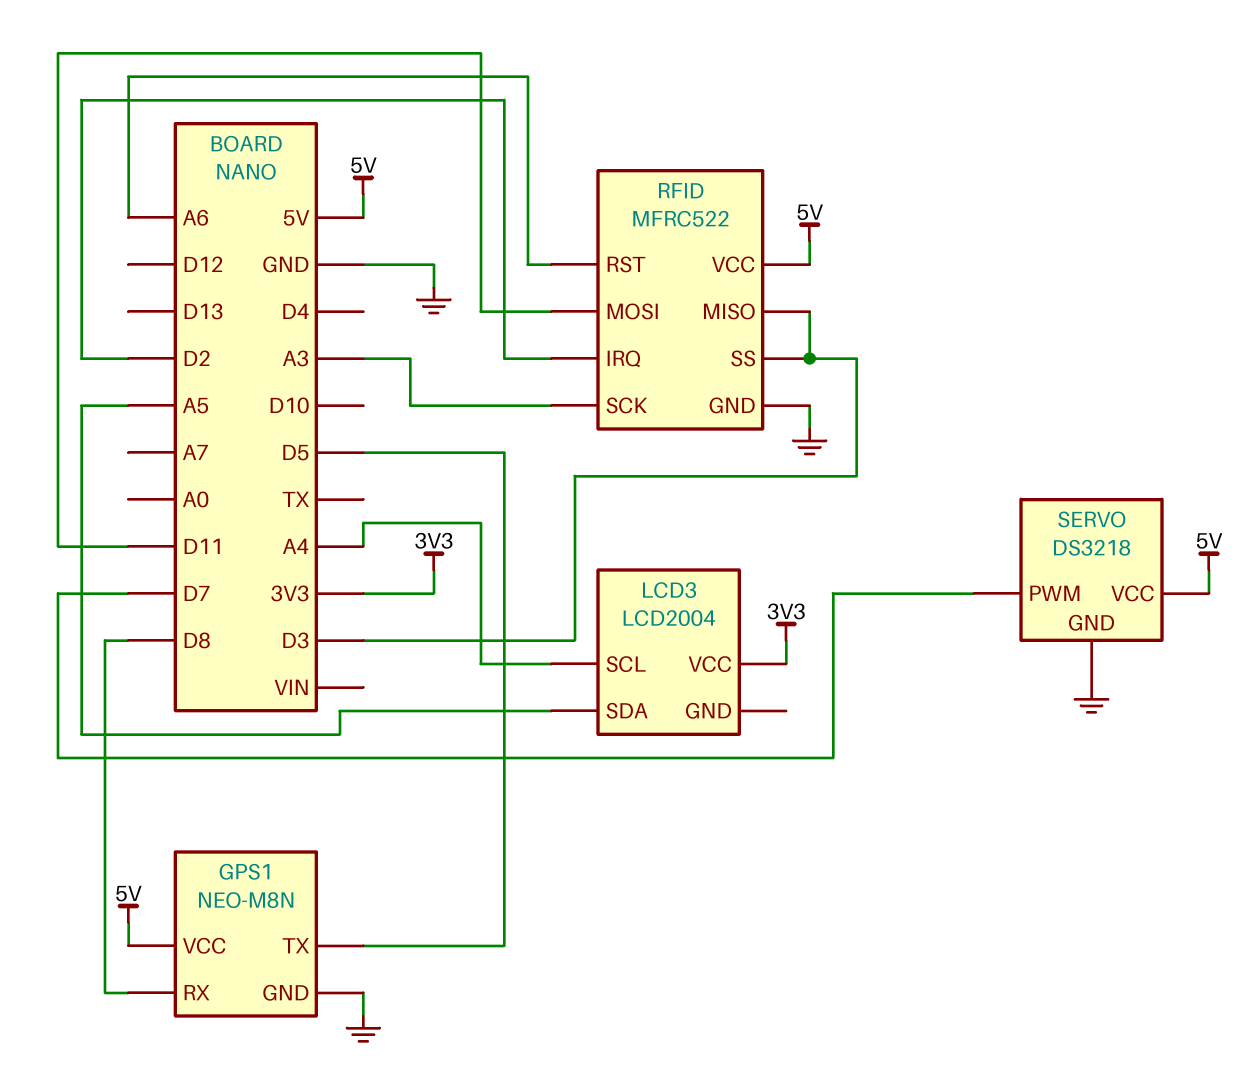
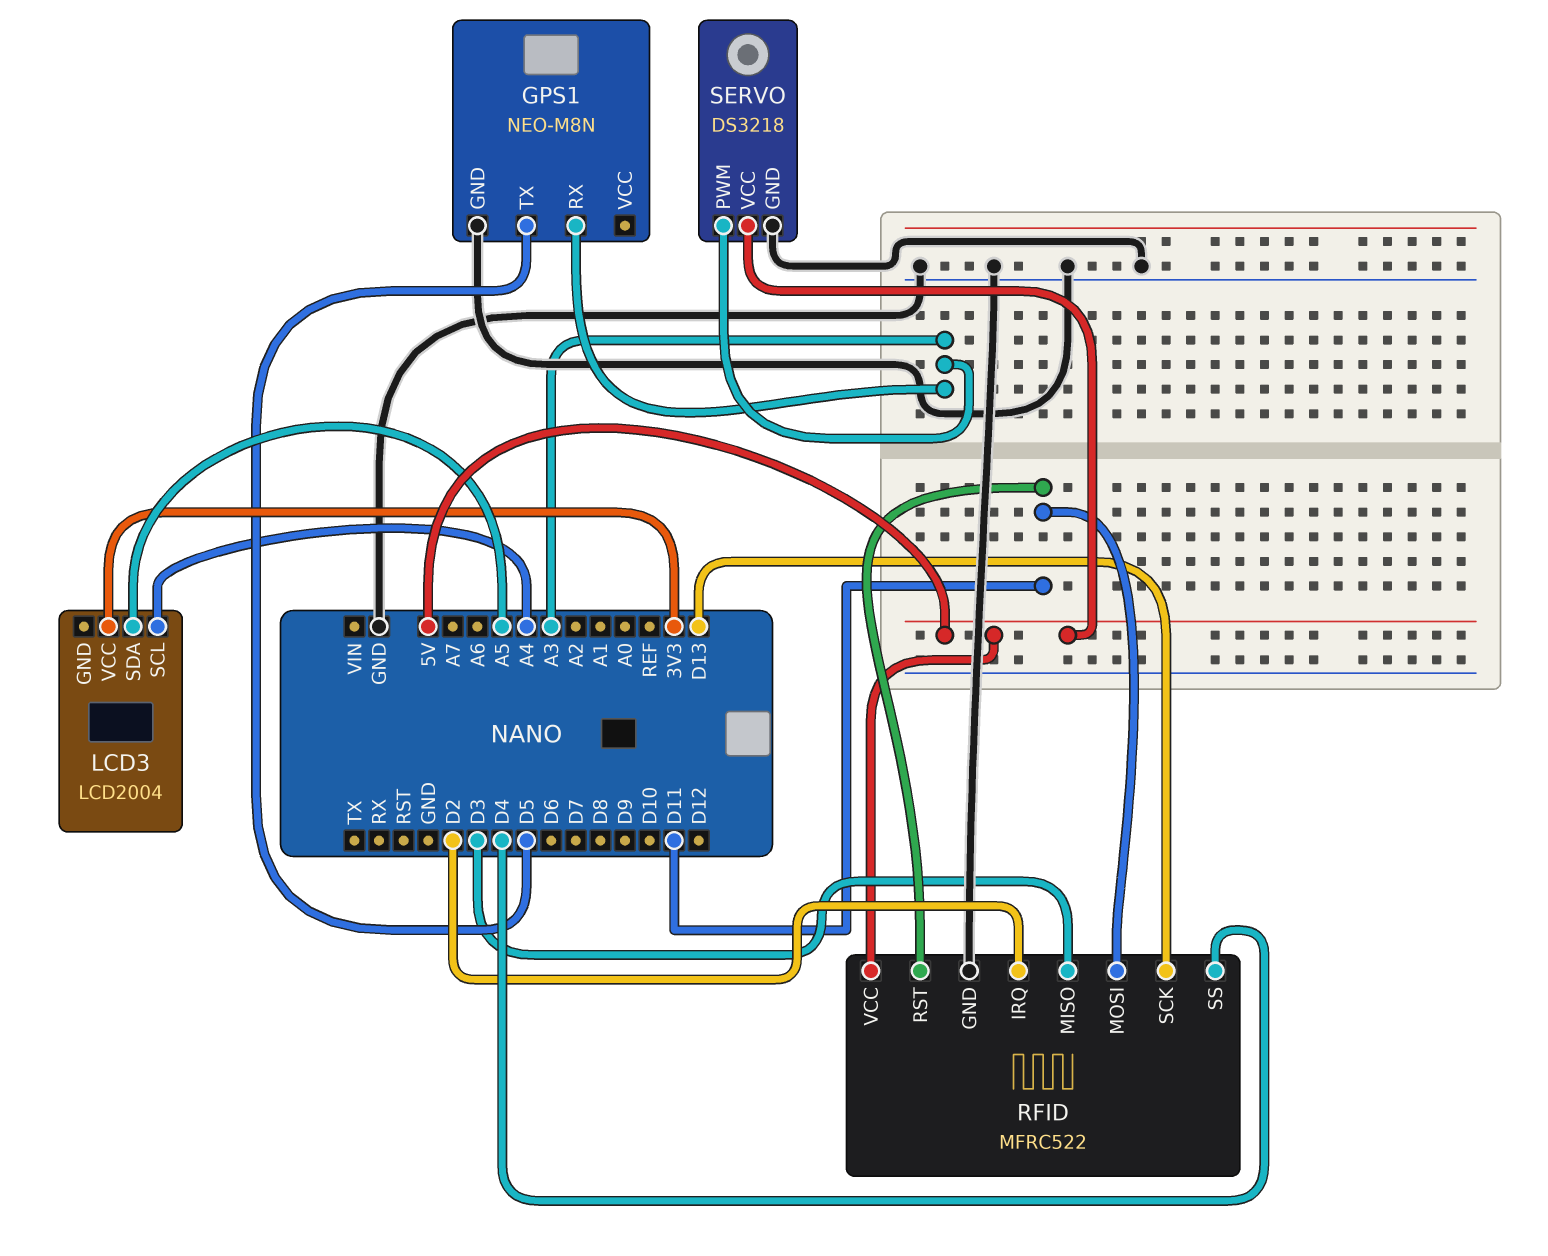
GPS1 pin RX: D8 -> A3
GPS1 pin VCC: 5V -> none
RFID pin RST: A6 -> D11
RFID pin SCK: A3 -> D13
RFID pin SS: D3 -> D4
SERVO pin PWM: D7 -> A3

